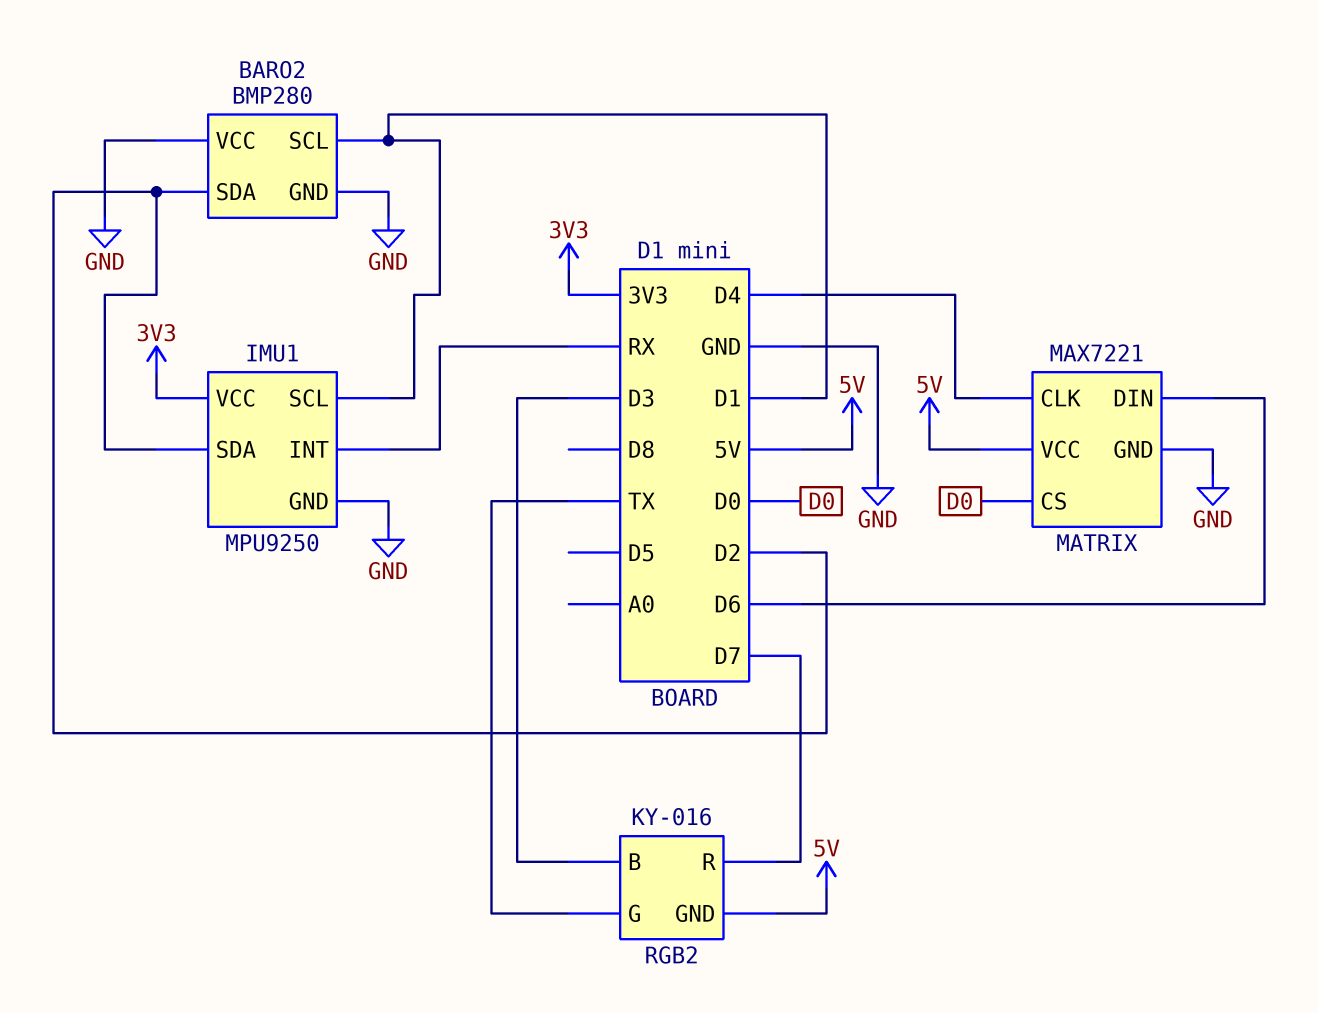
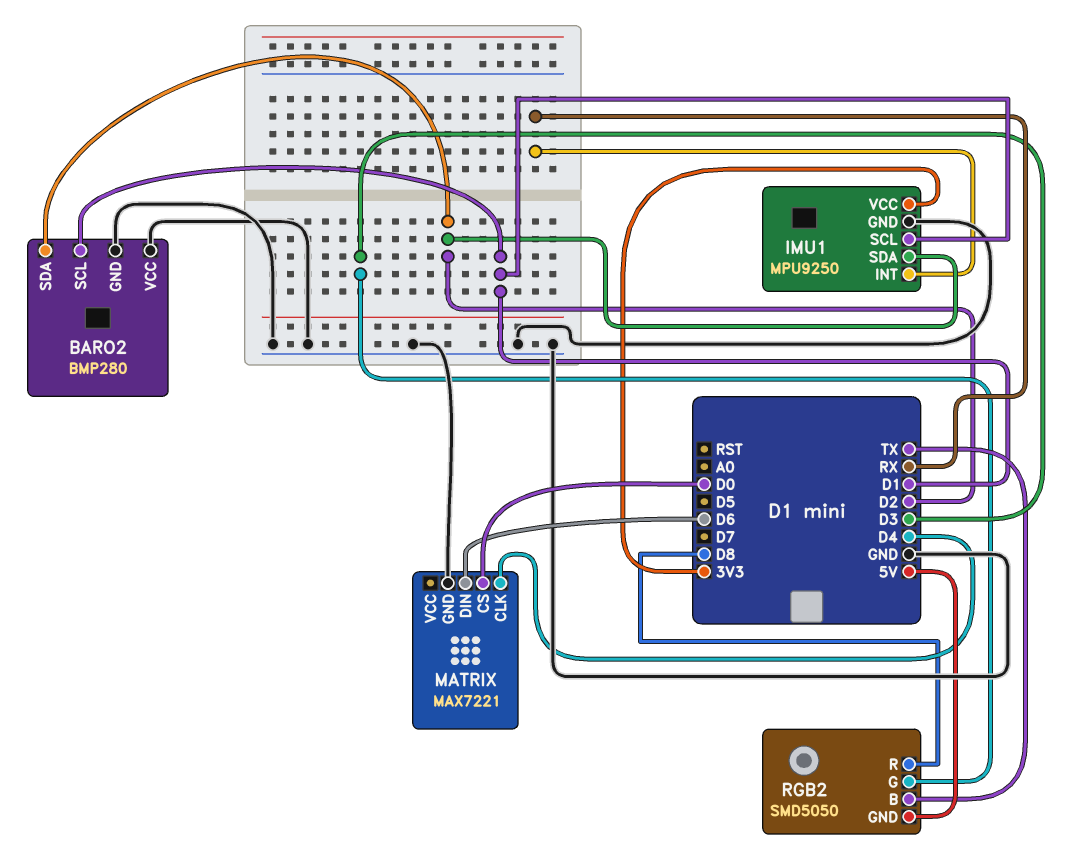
MATRIX pin VCC: 5V -> none
RGB2: KY-016 -> SMD5050
RGB2 pin B: D3 -> TX
RGB2 pin G: TX -> D3
RGB2 pin R: D7 -> D8

